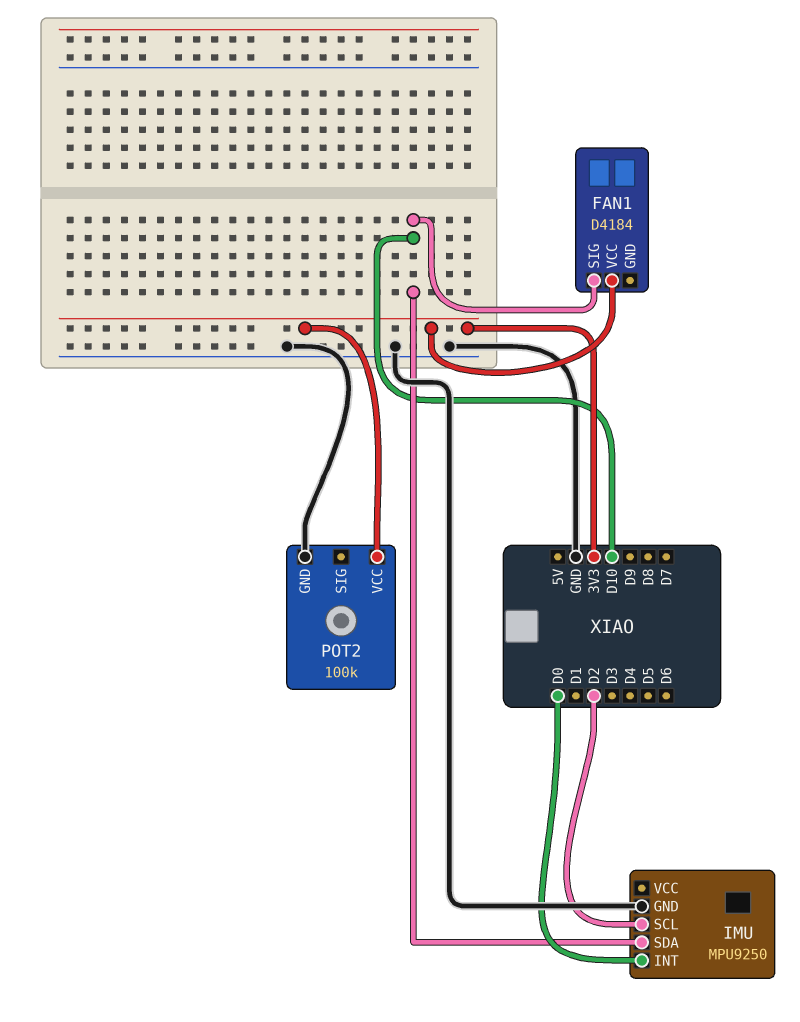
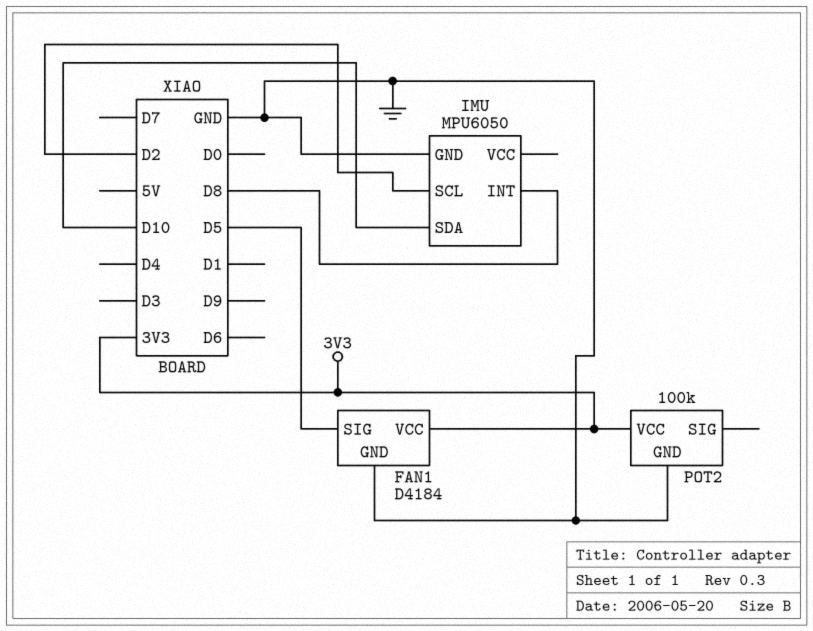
FAN1 pin GND: none -> GND
FAN1 pin SIG: D10 -> D5
IMU: MPU9250 -> MPU6050
IMU pin INT: D0 -> D8

